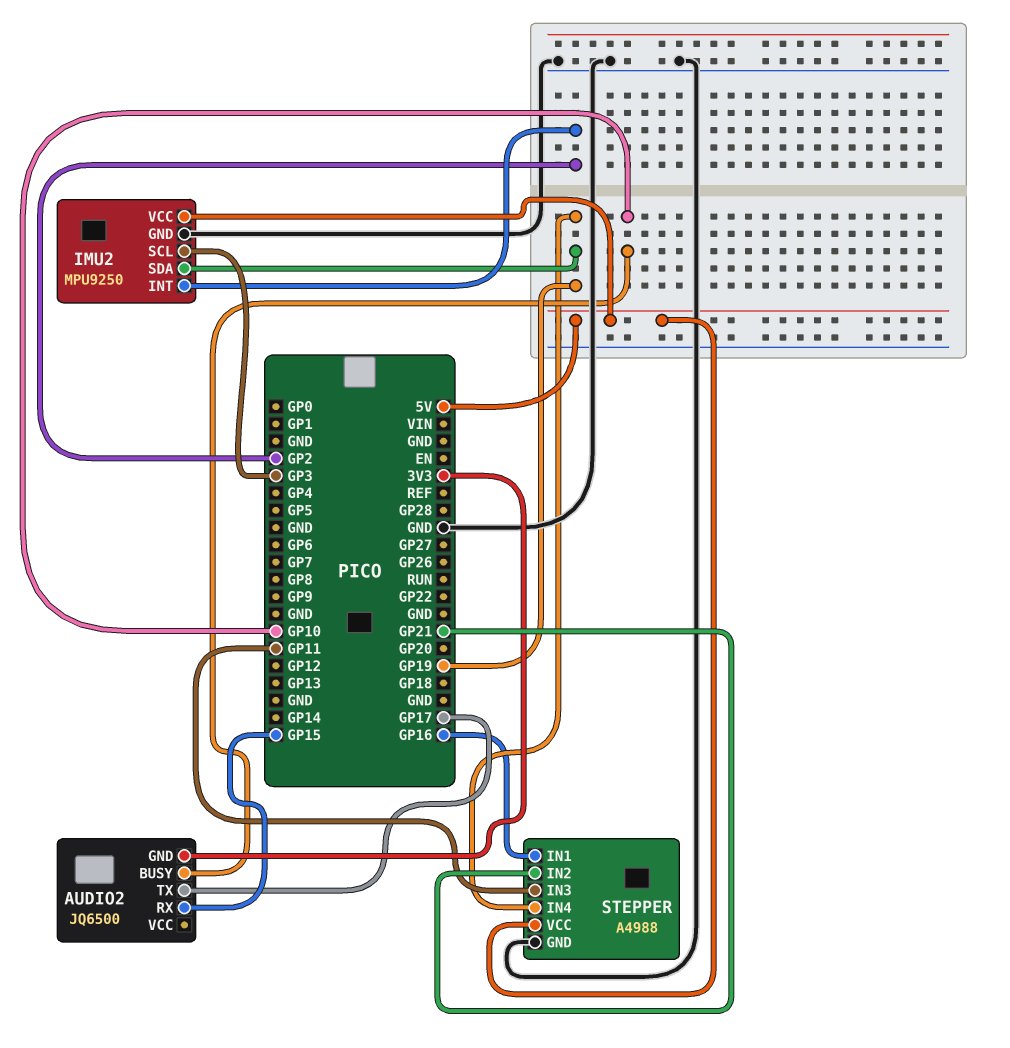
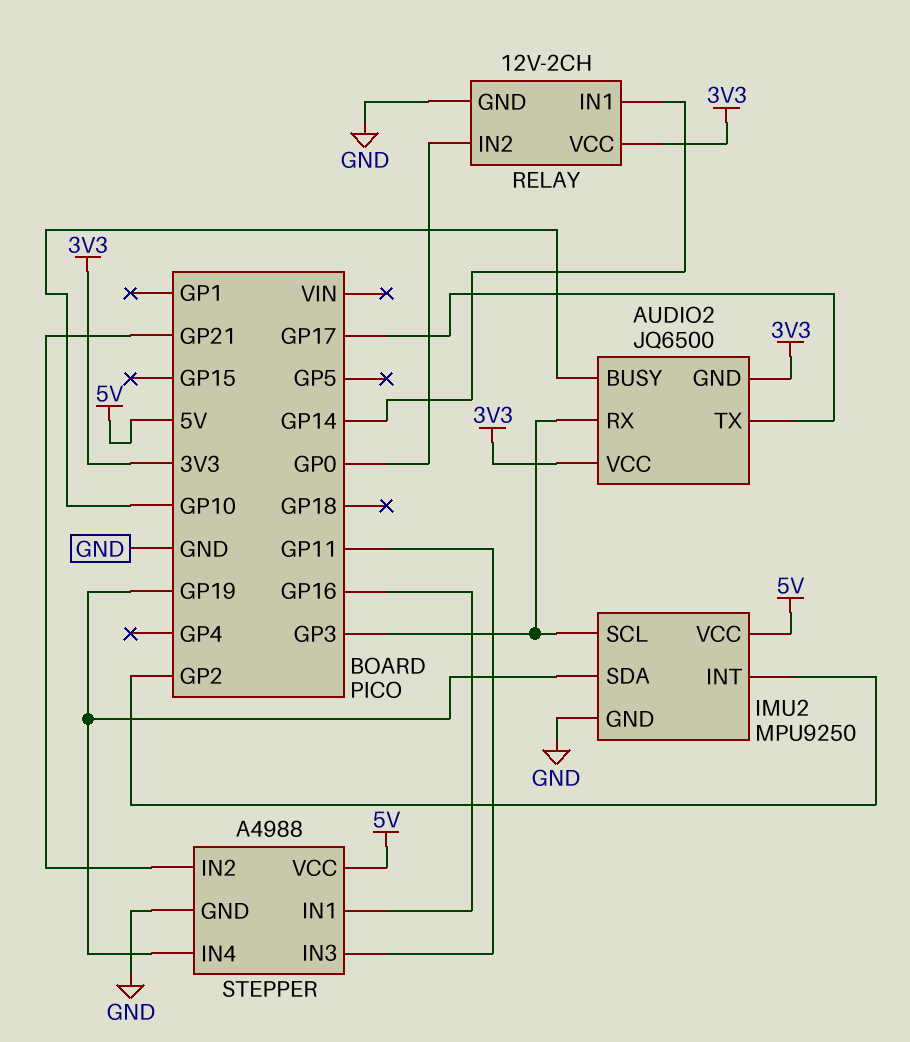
AUDIO2 pin RX: GP15 -> GP3
AUDIO2 pin VCC: none -> 3V3
RELAY: none -> 12V-2CH
RELAY pin GND: none -> GND
RELAY pin IN1: none -> GP14
RELAY pin IN2: none -> GP0
RELAY pin VCC: none -> 3V3

